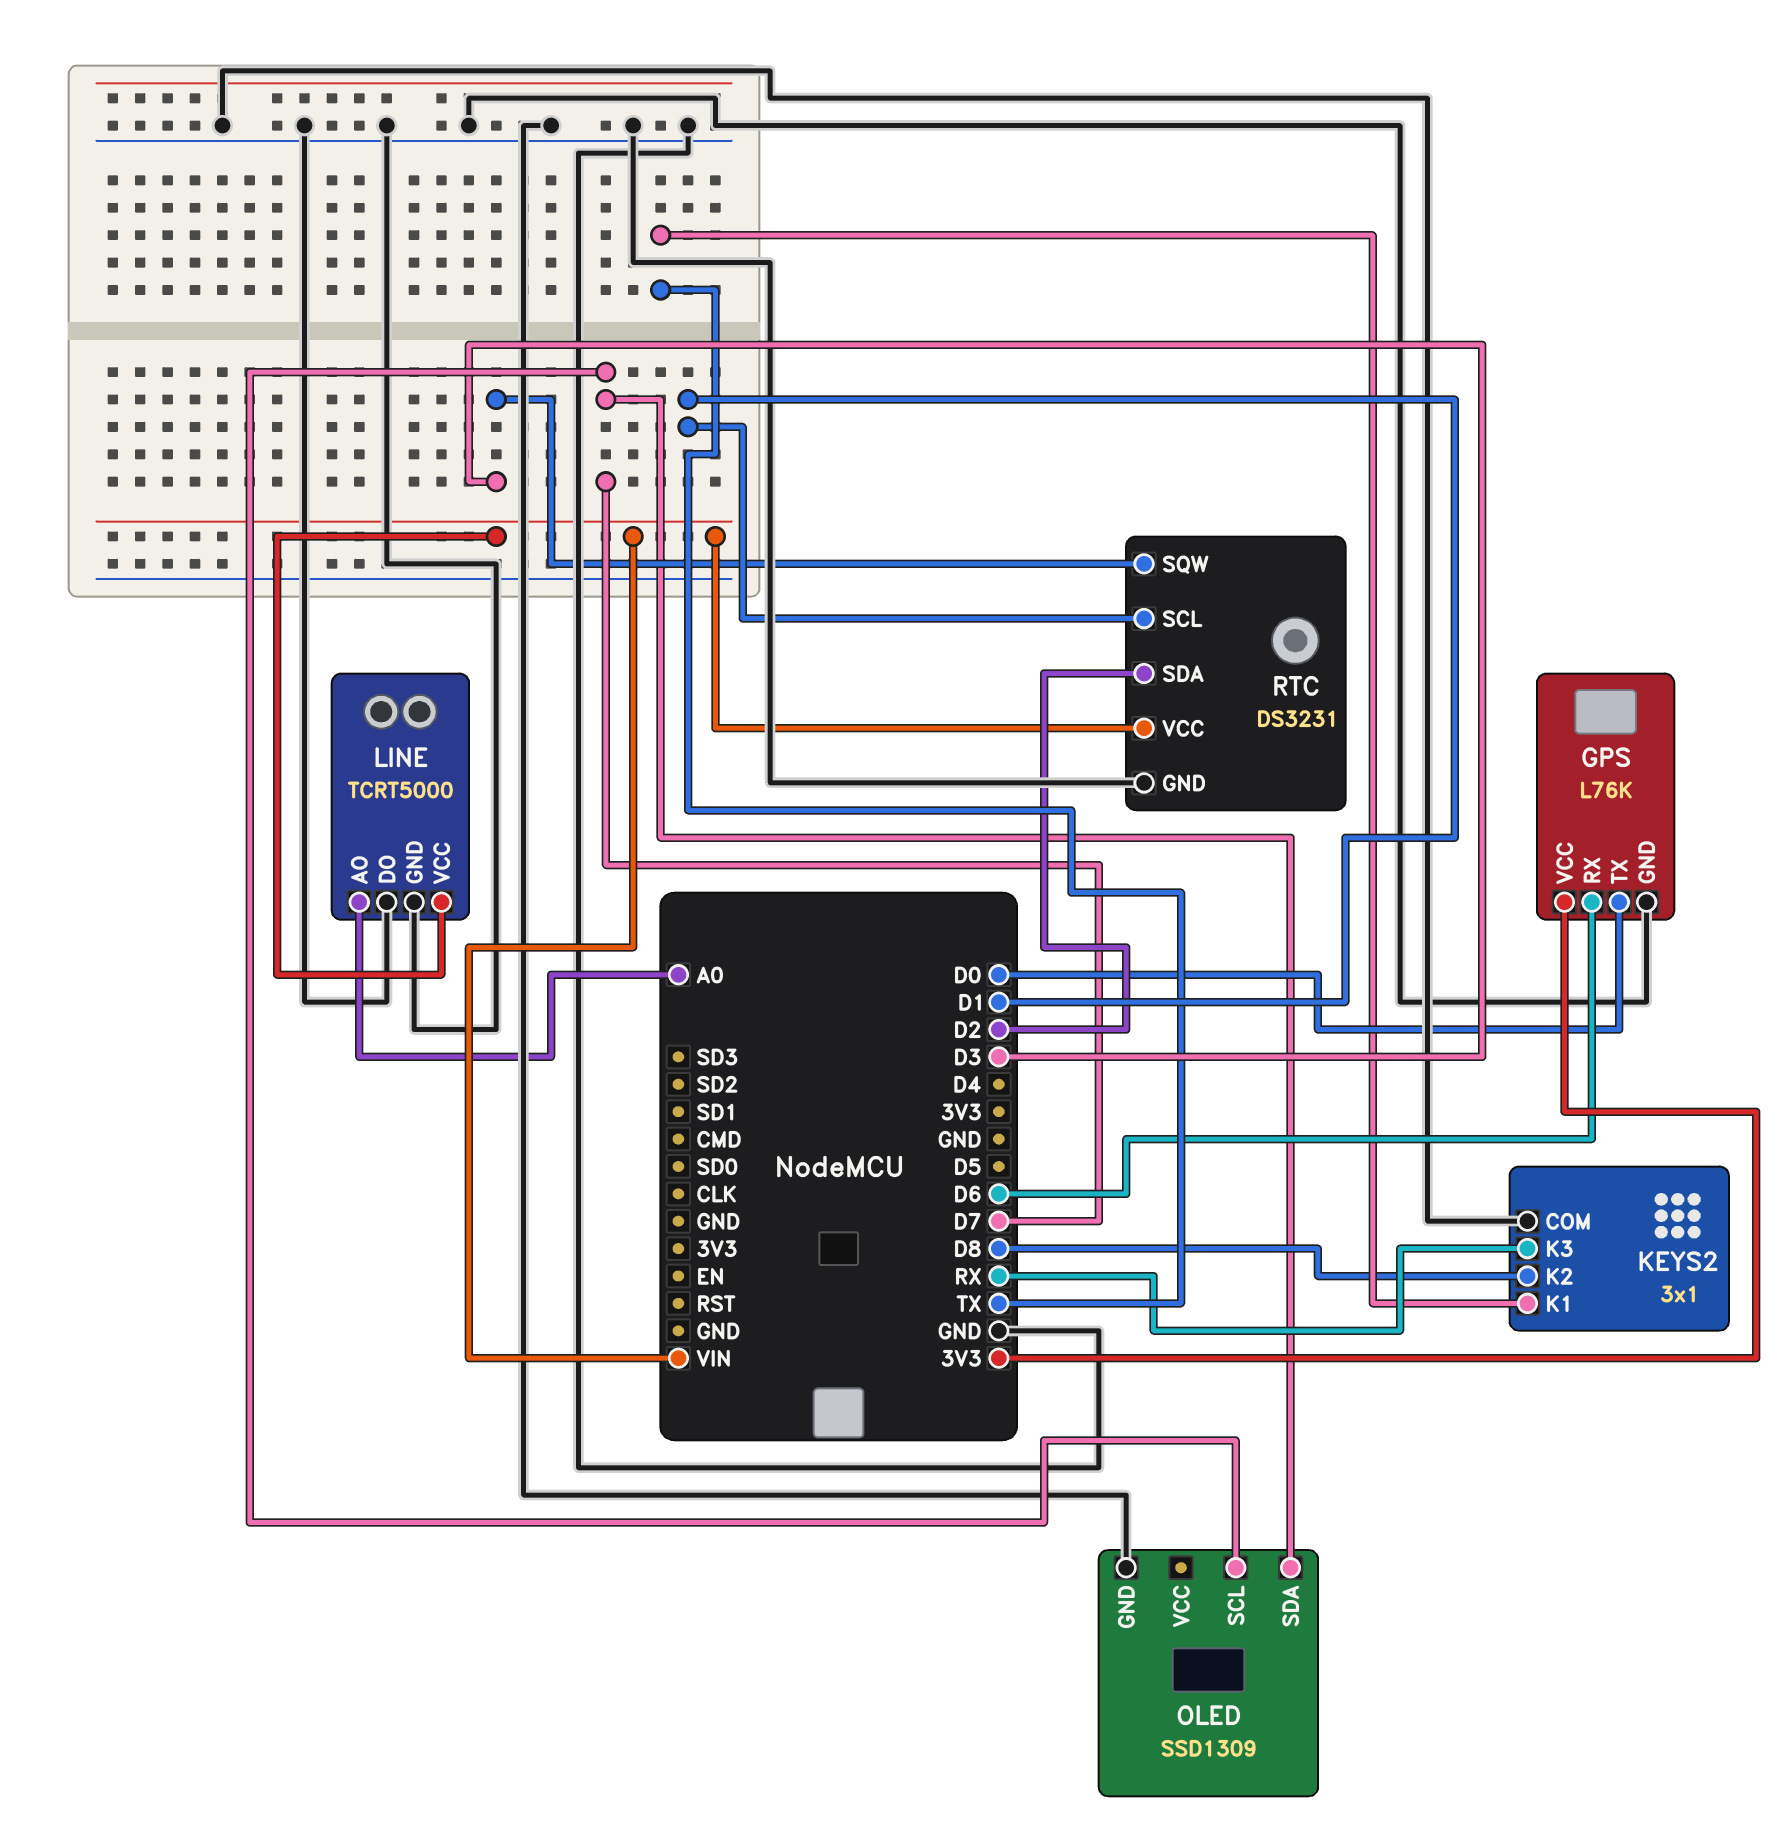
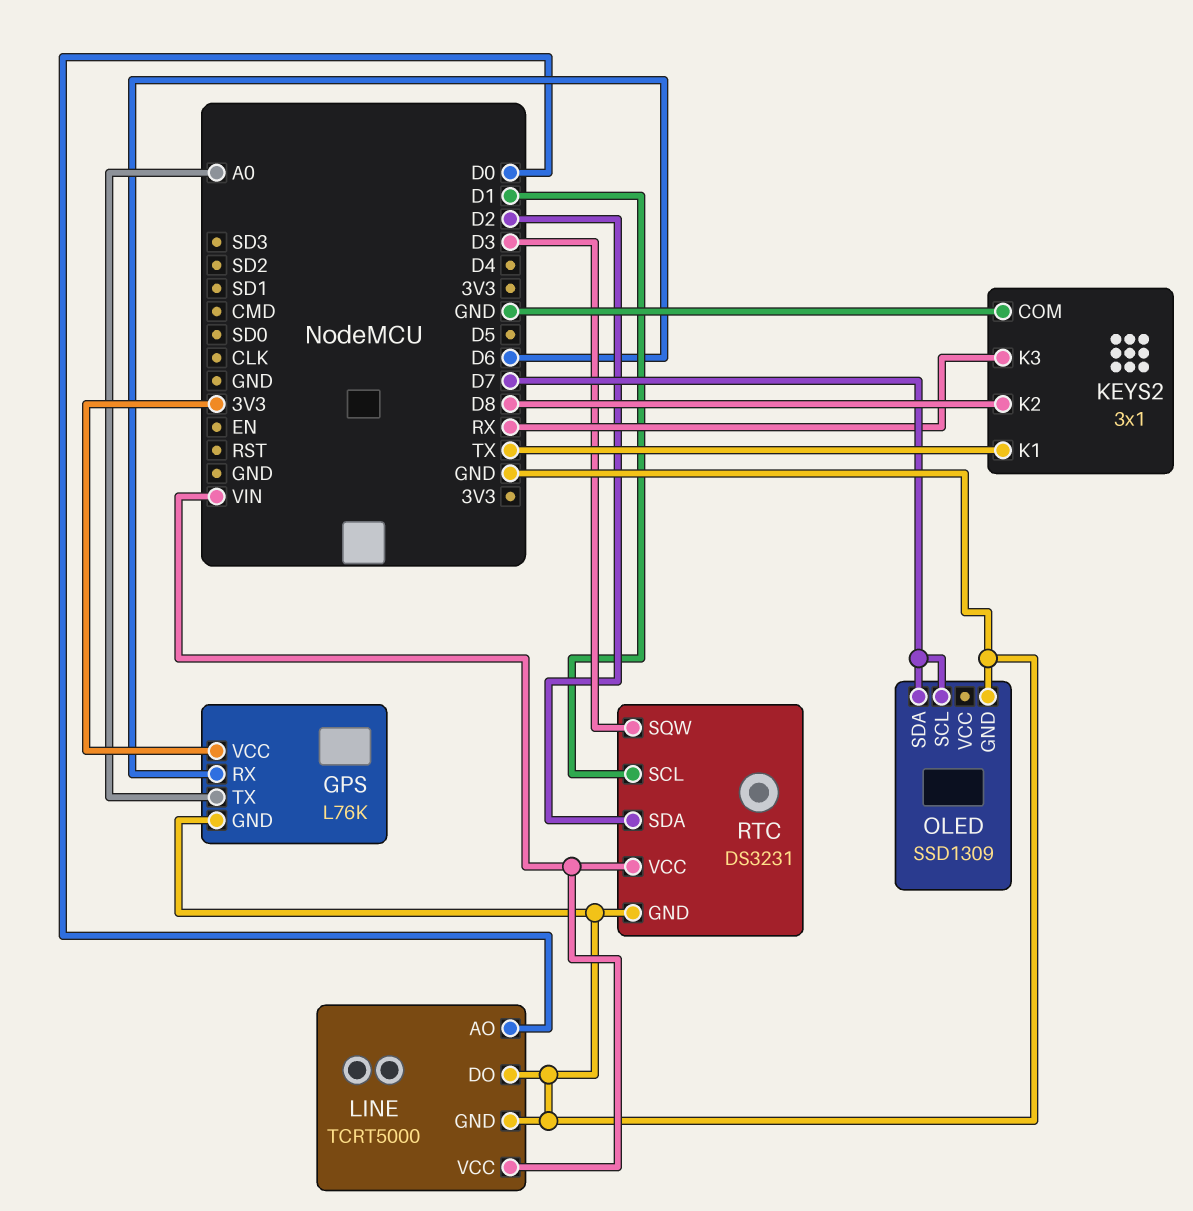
GPS pin TX: D0 -> A0
LINE pin AO: A0 -> D0

